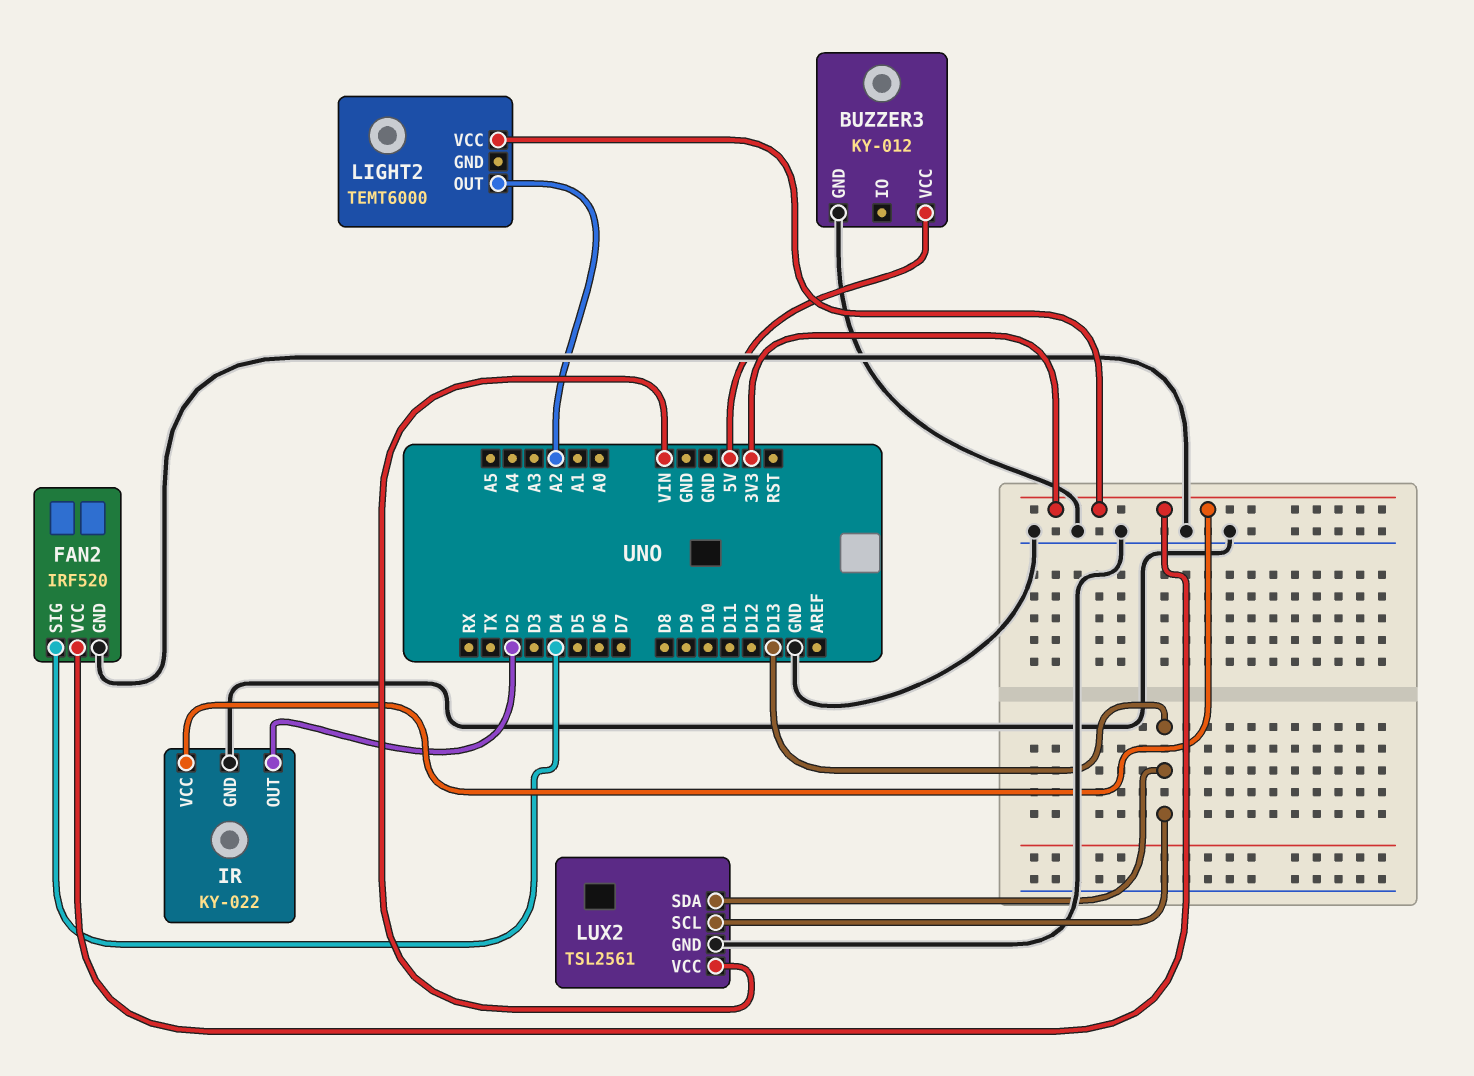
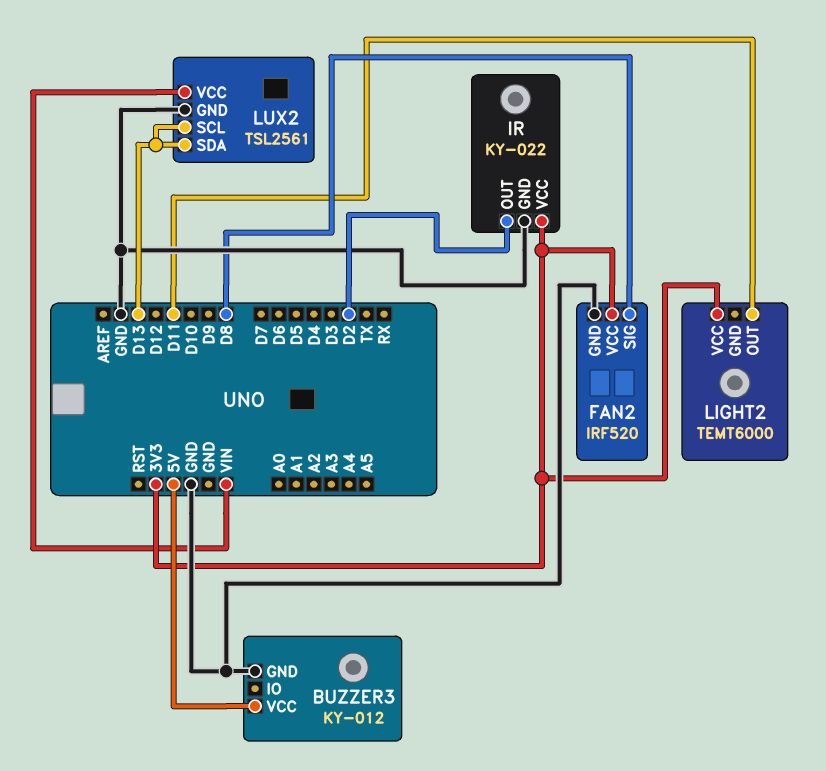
FAN2 pin SIG: D4 -> D8
LIGHT2 pin OUT: A2 -> D11

